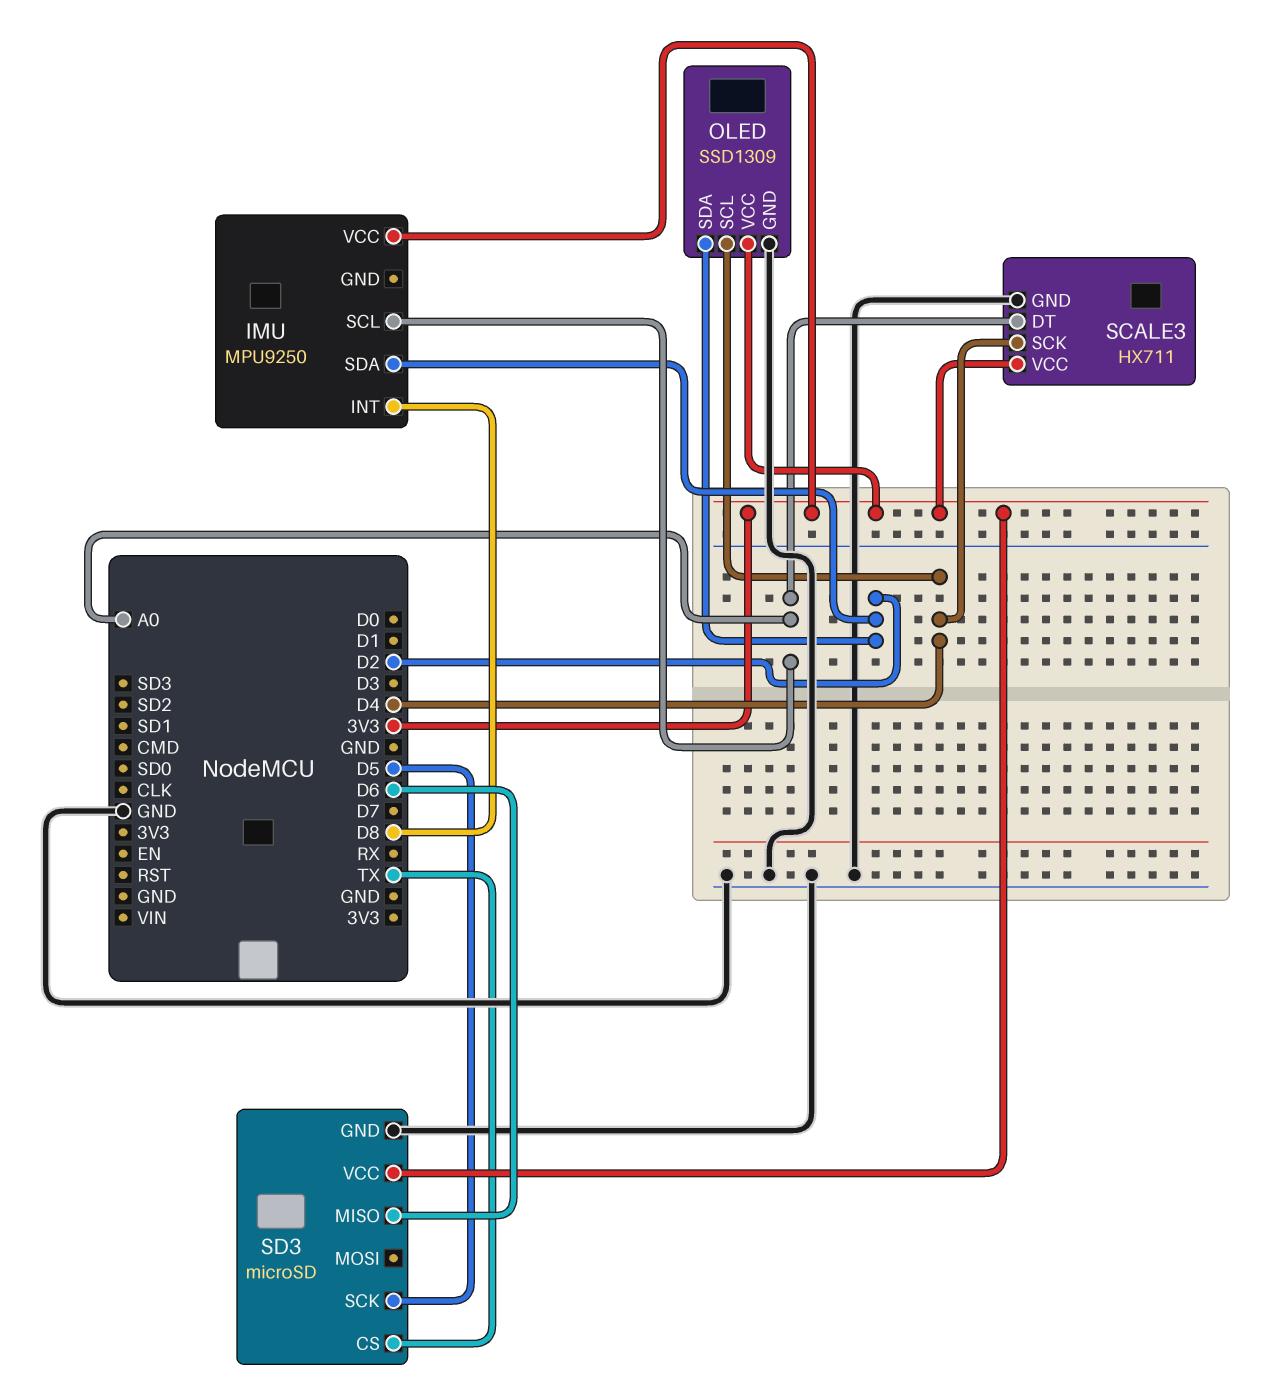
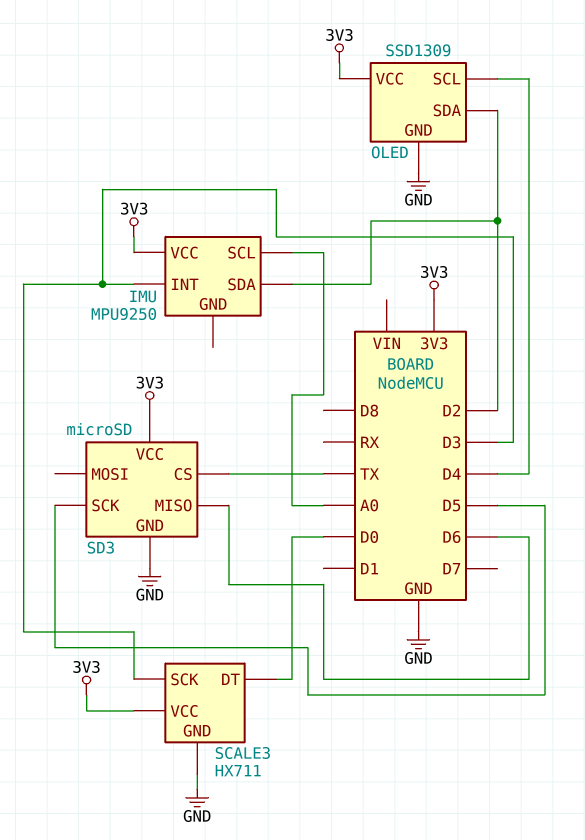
IMU pin INT: D8 -> D3
SCALE3 pin DT: A0 -> D0
SCALE3 pin SCK: D4 -> D3

